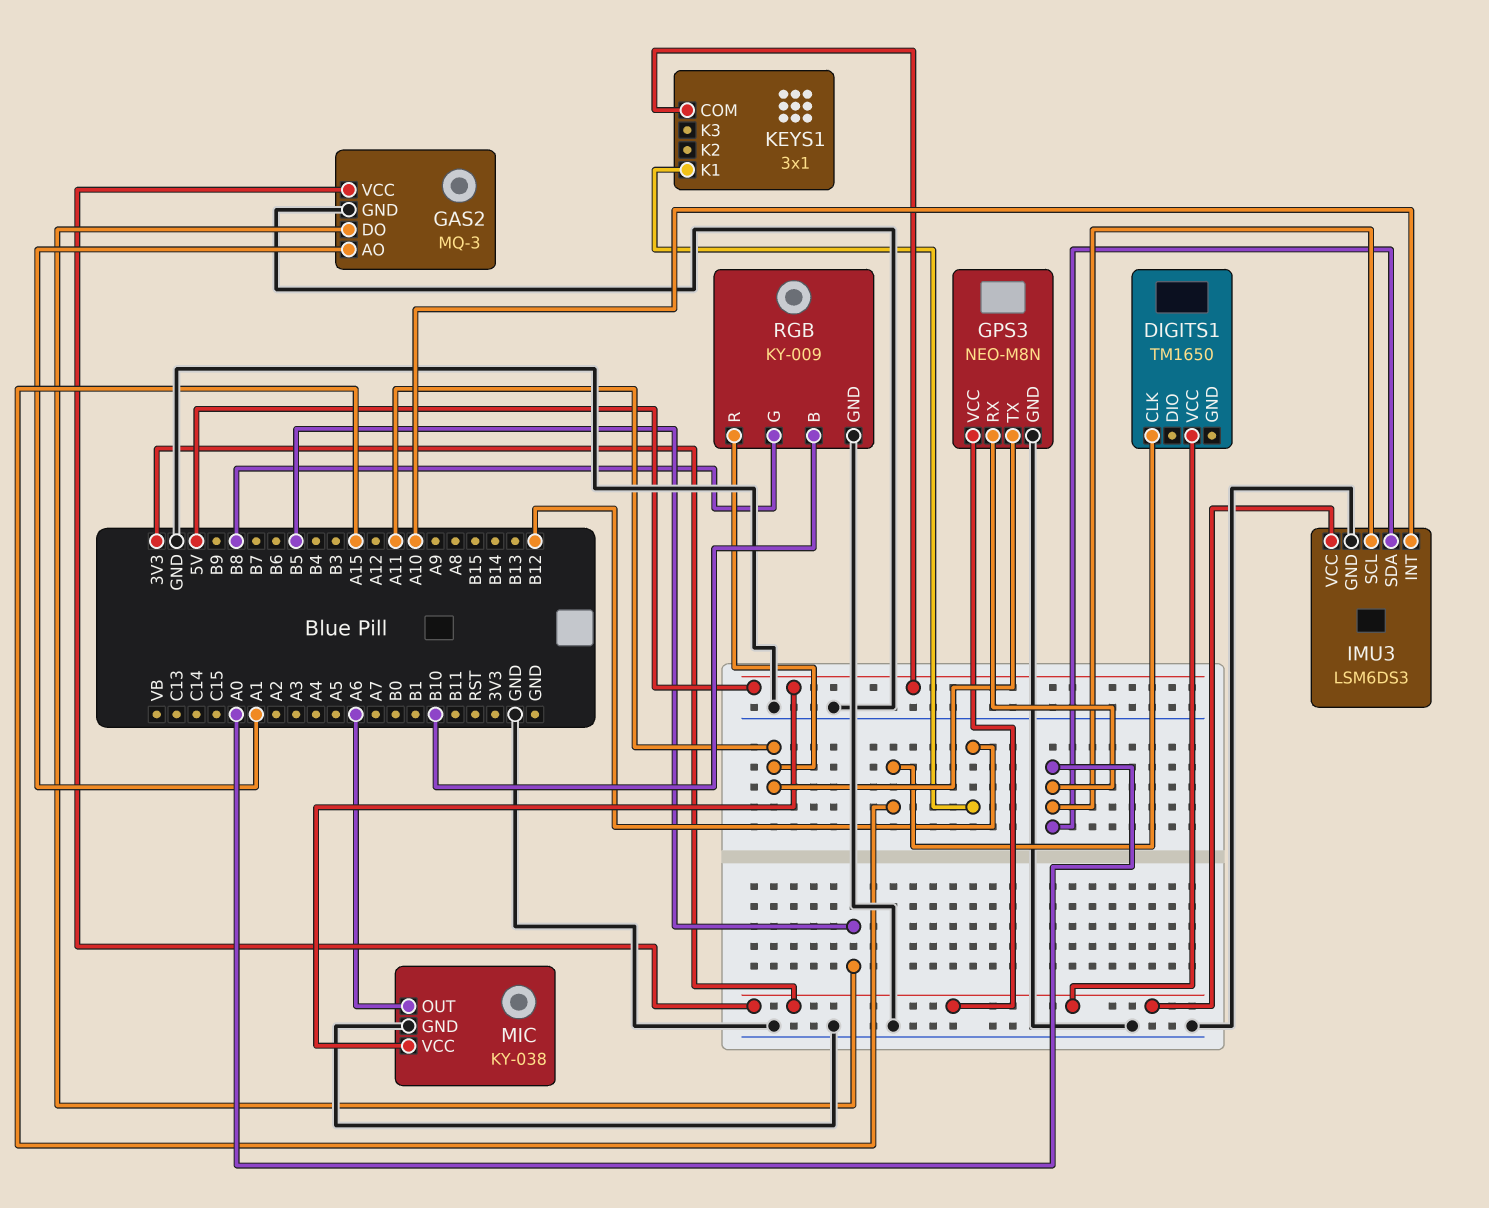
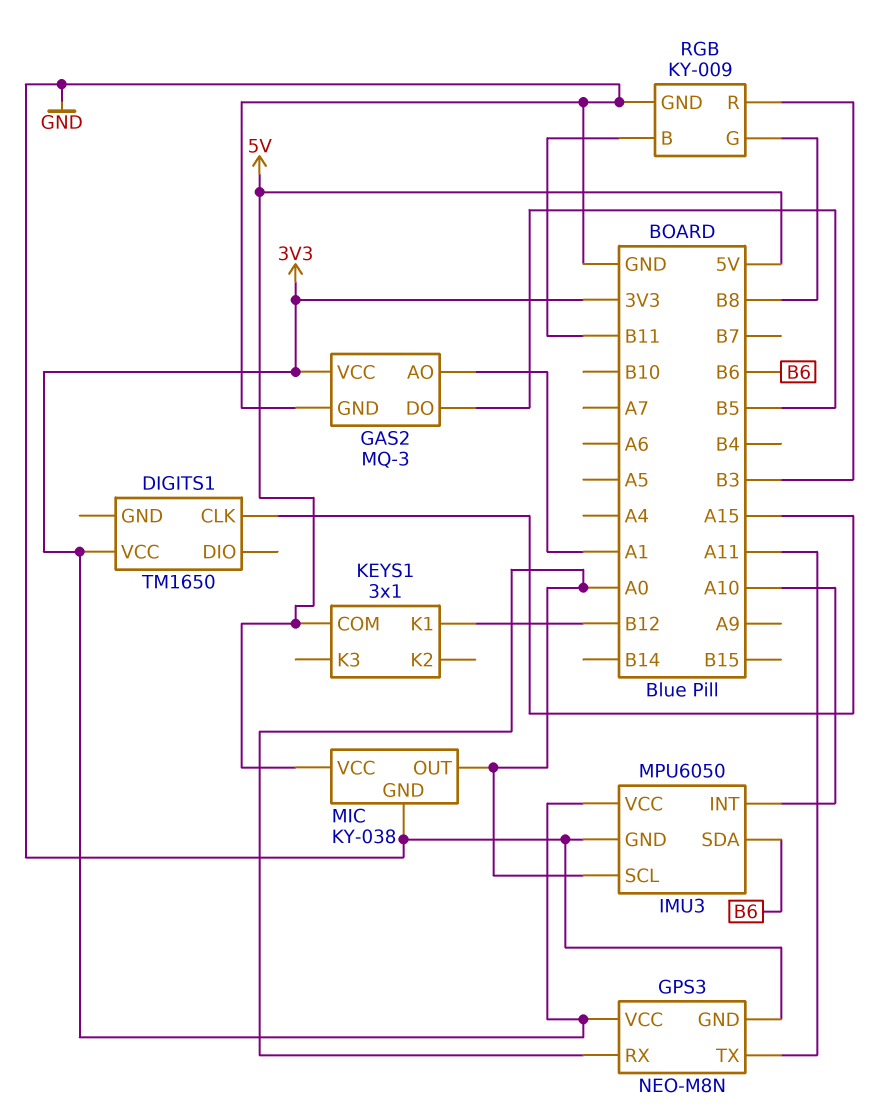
IMU3: LSM6DS3 -> MPU6050
IMU3 pin SDA: A0 -> B6
MIC pin OUT: A6 -> A0
RGB pin B: B10 -> B11
RGB pin R: A11 -> B3

